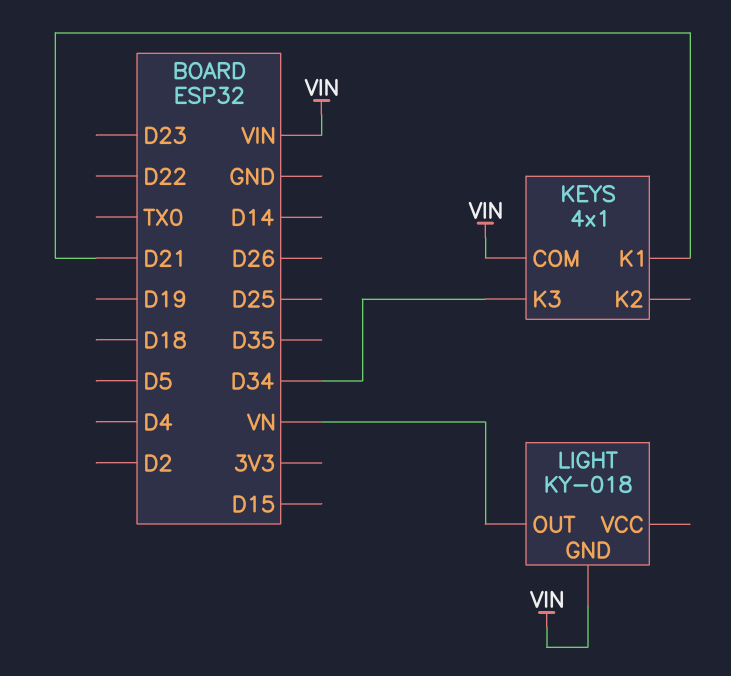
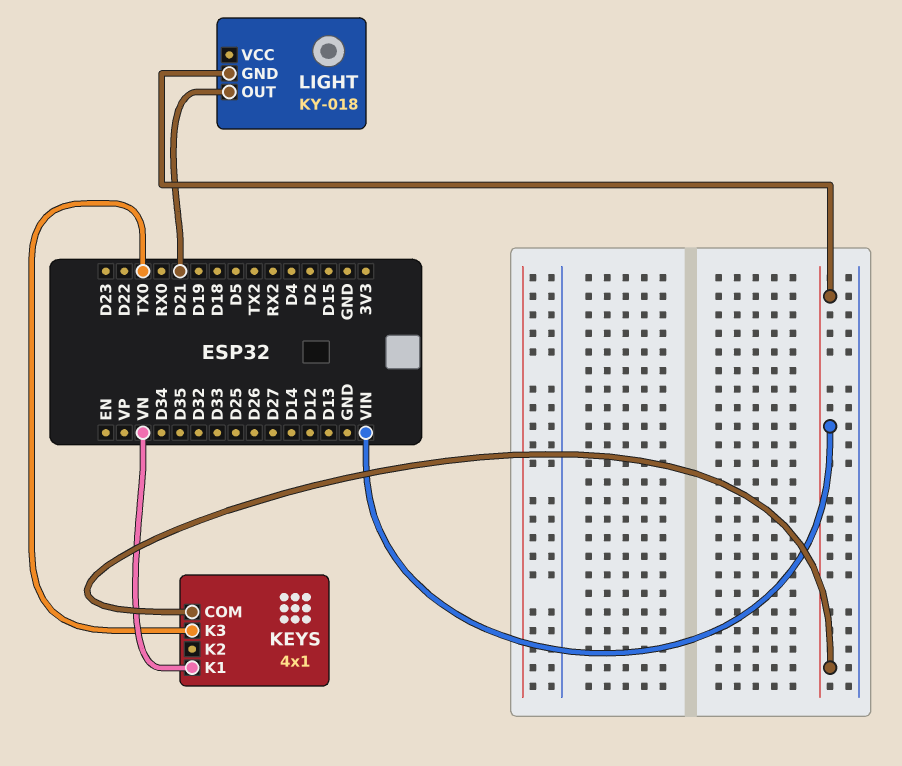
KEYS pin K1: D21 -> VN
KEYS pin K3: D34 -> TX0
LIGHT pin OUT: VN -> D21

